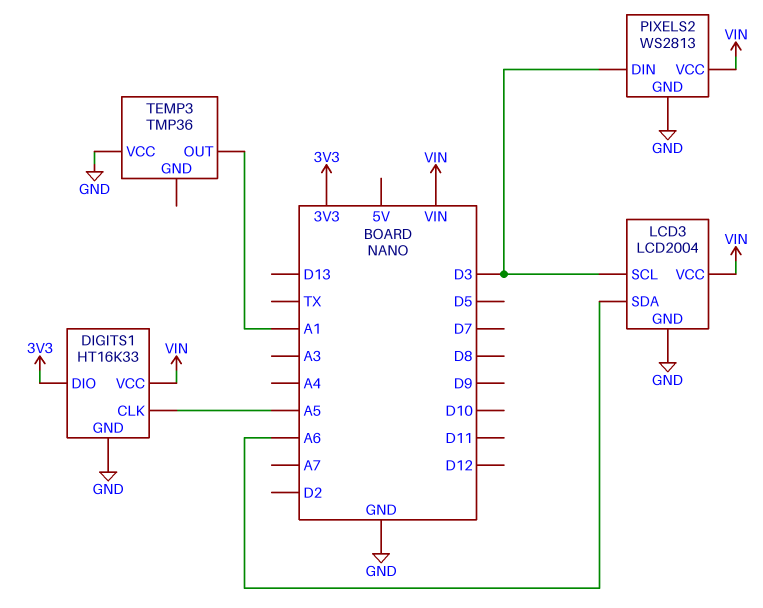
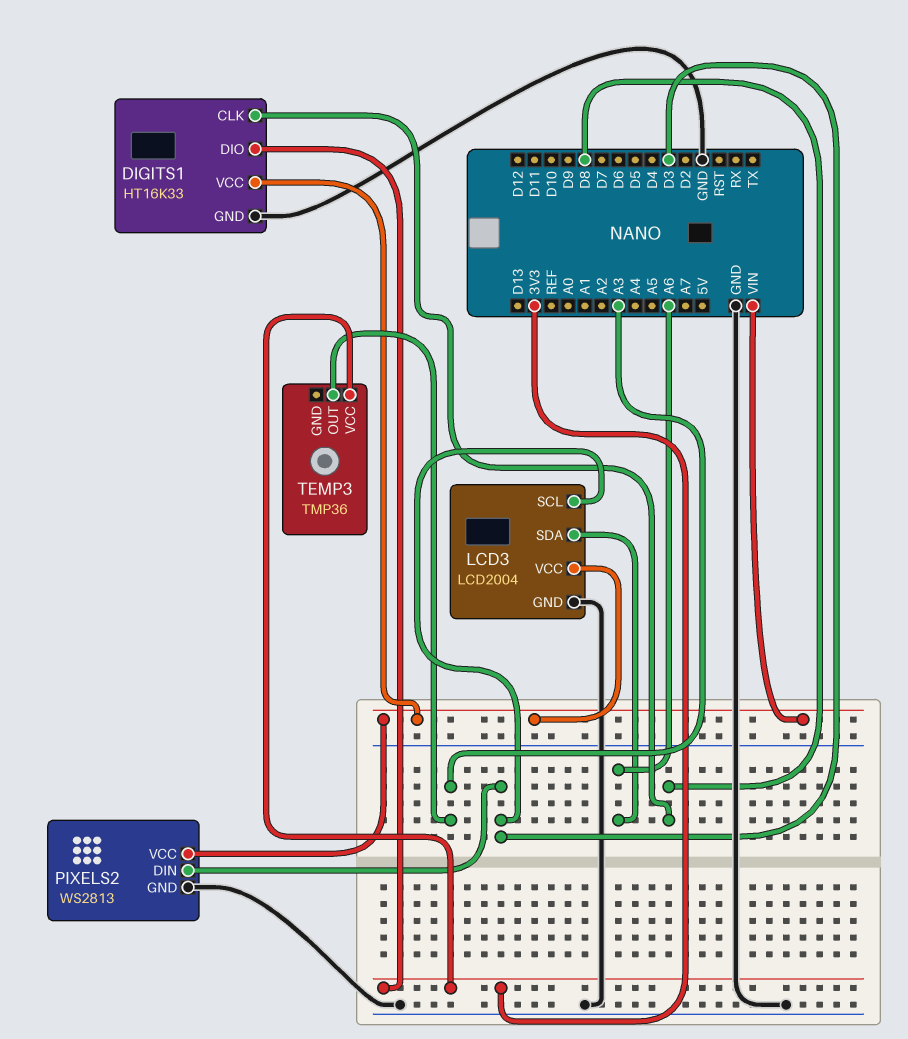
DIGITS1 pin CLK: A5 -> D8
TEMP3 pin OUT: A1 -> A3
TEMP3 pin VCC: GND -> 3V3

